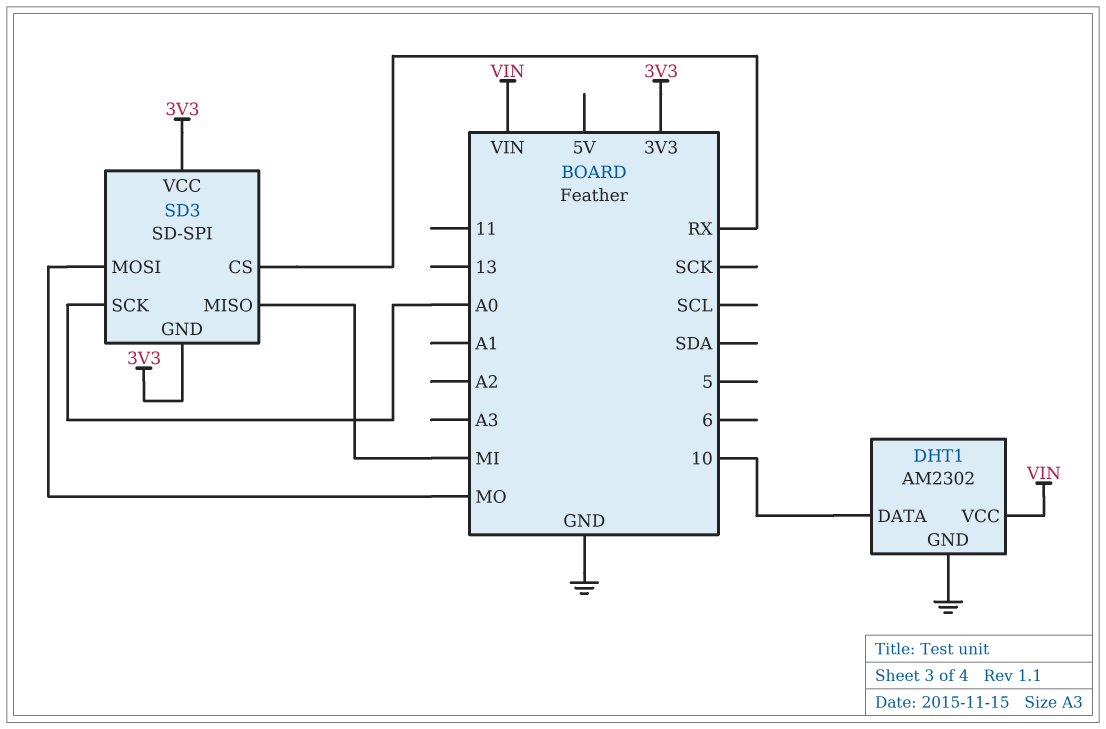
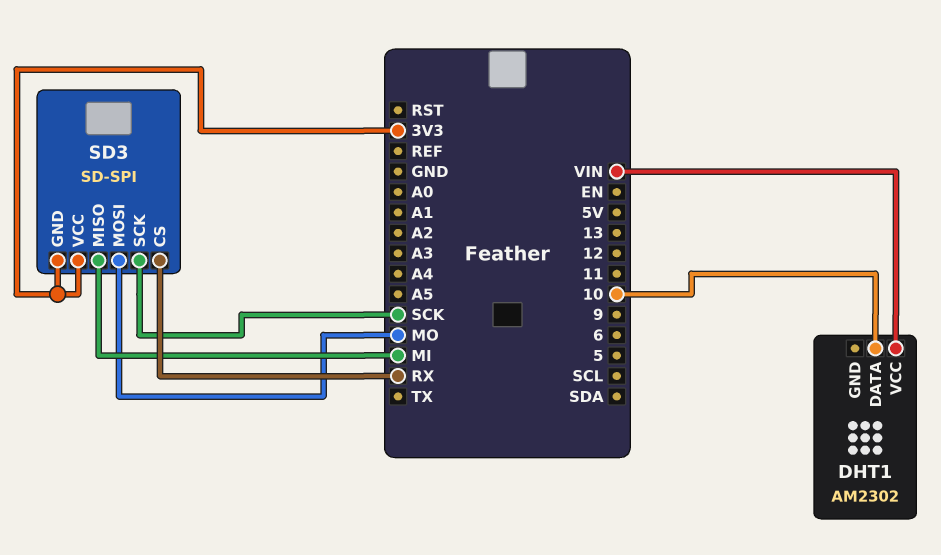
DHT1 pin GND: GND -> none
SD3 pin SCK: A0 -> SCK

